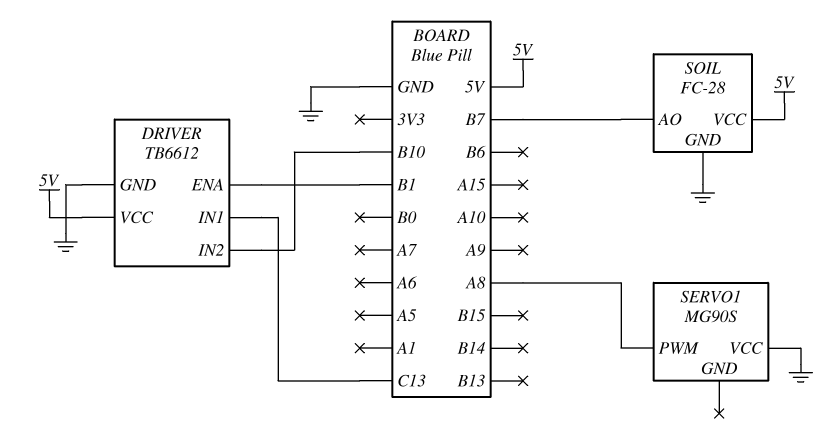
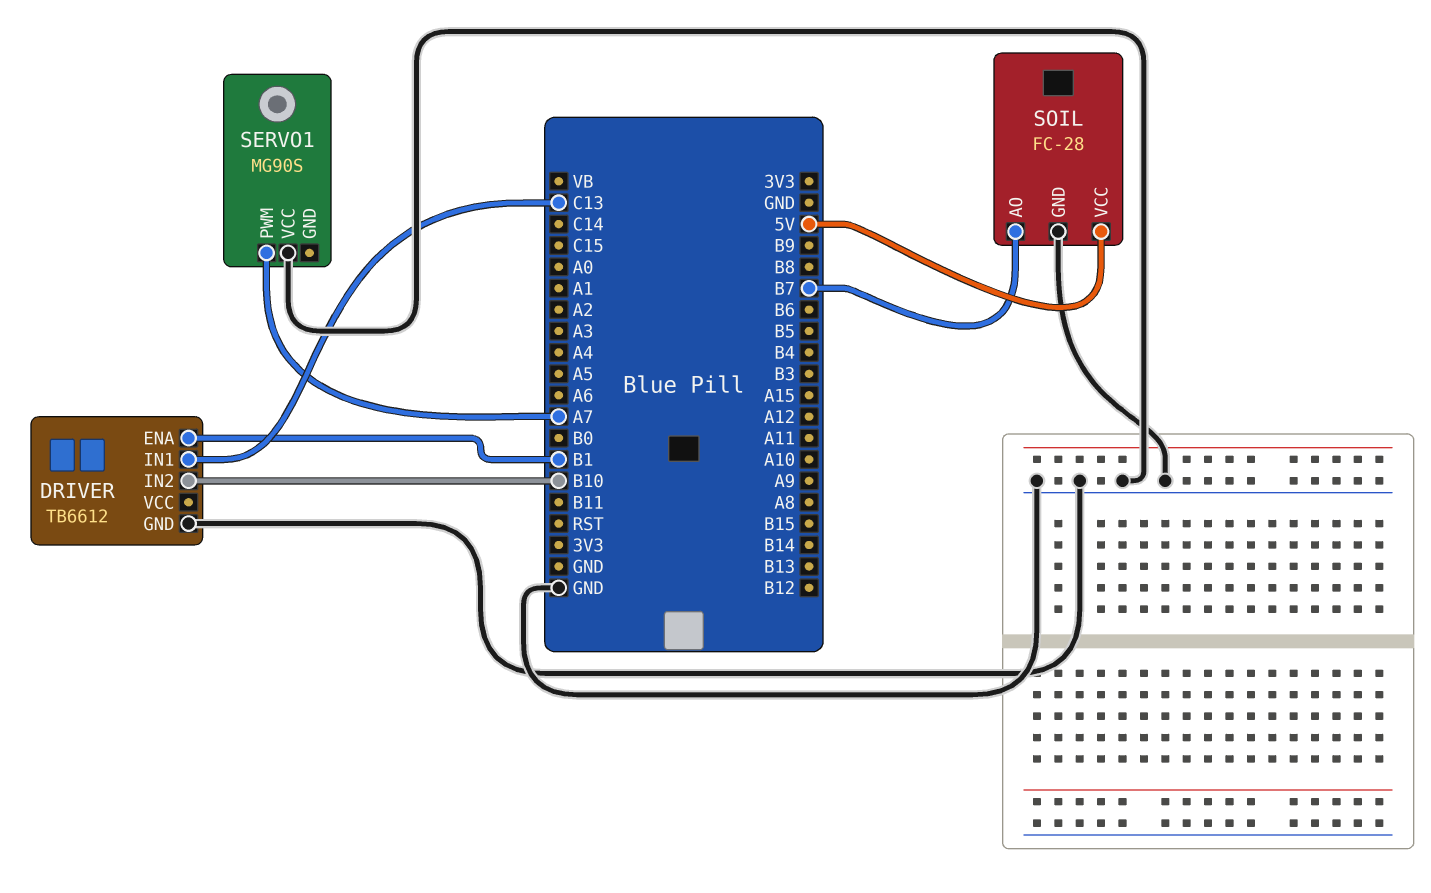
DRIVER pin VCC: 5V -> none
SERVO1 pin PWM: A8 -> A7

